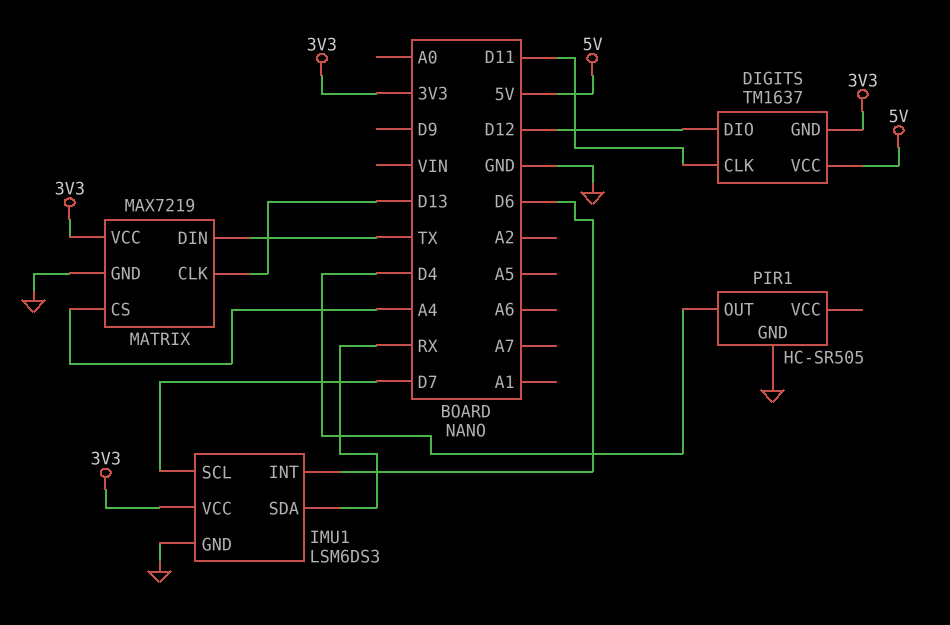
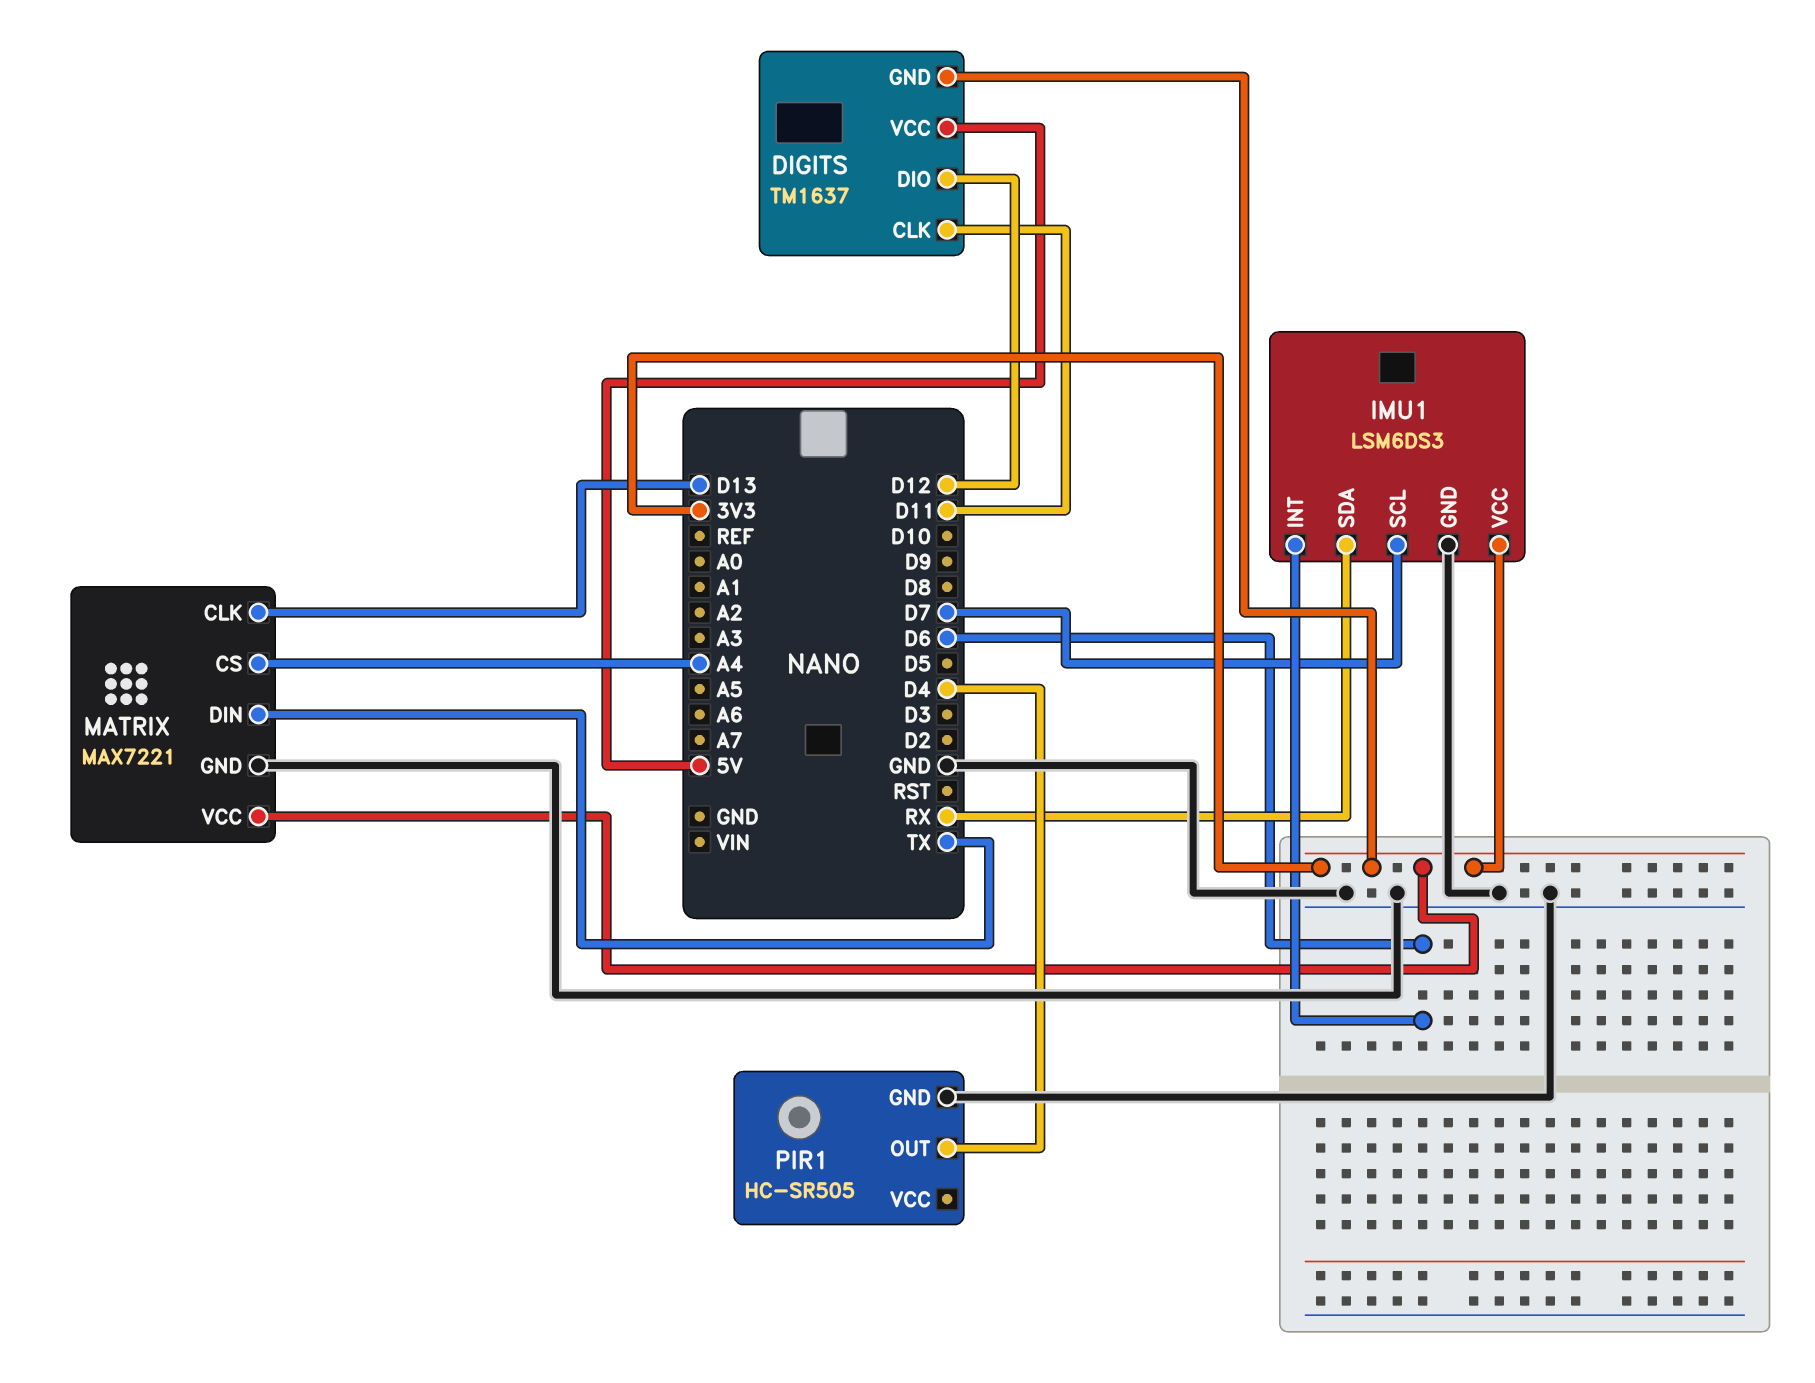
MATRIX: MAX7219 -> MAX7221

